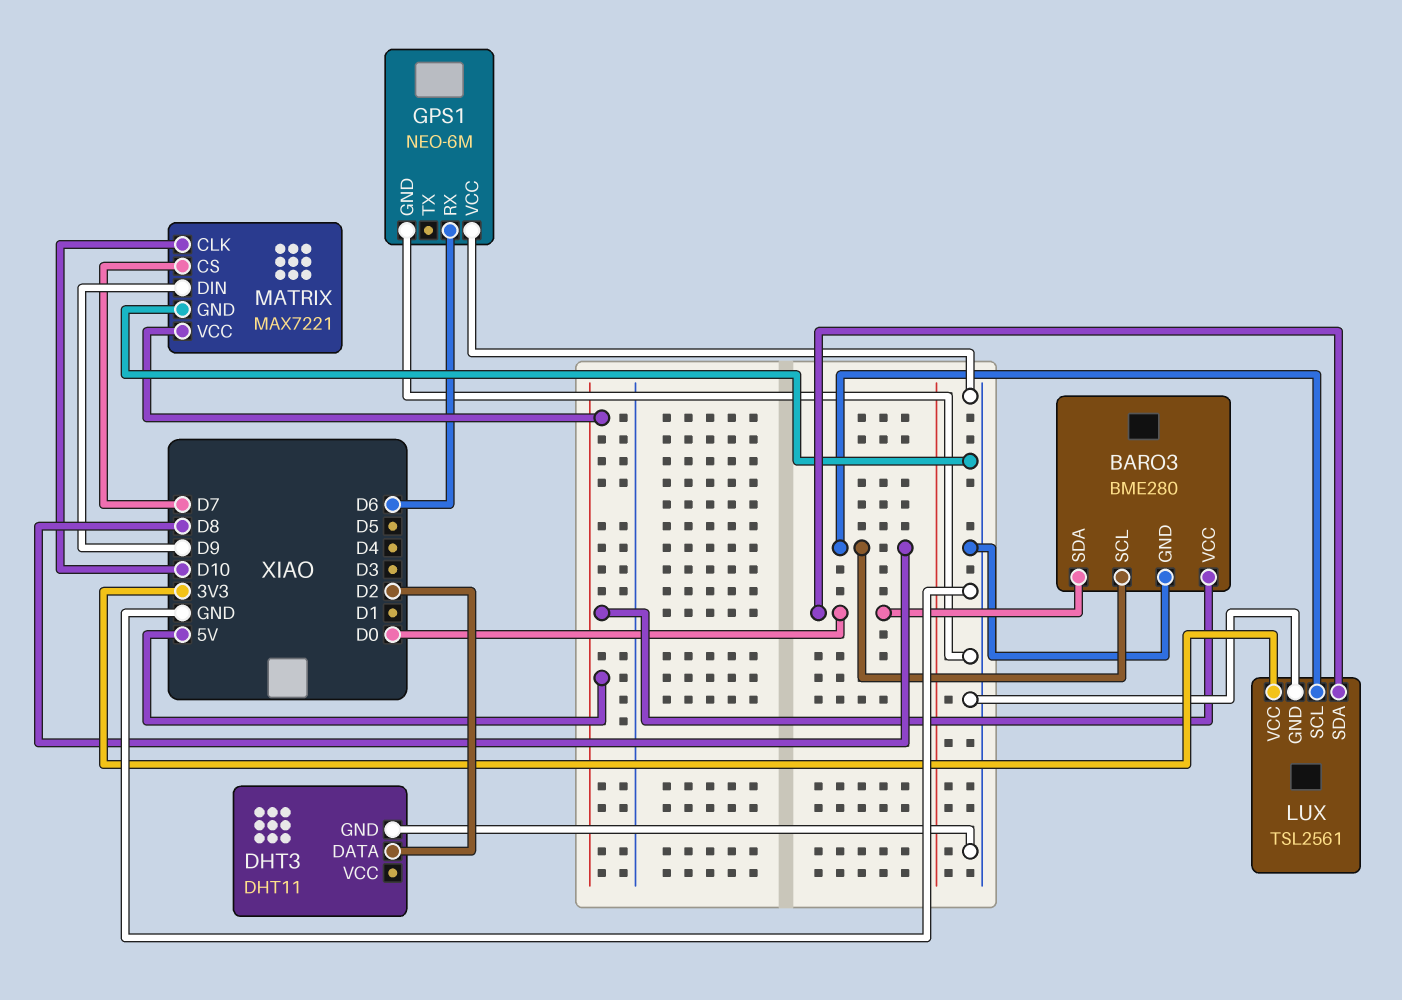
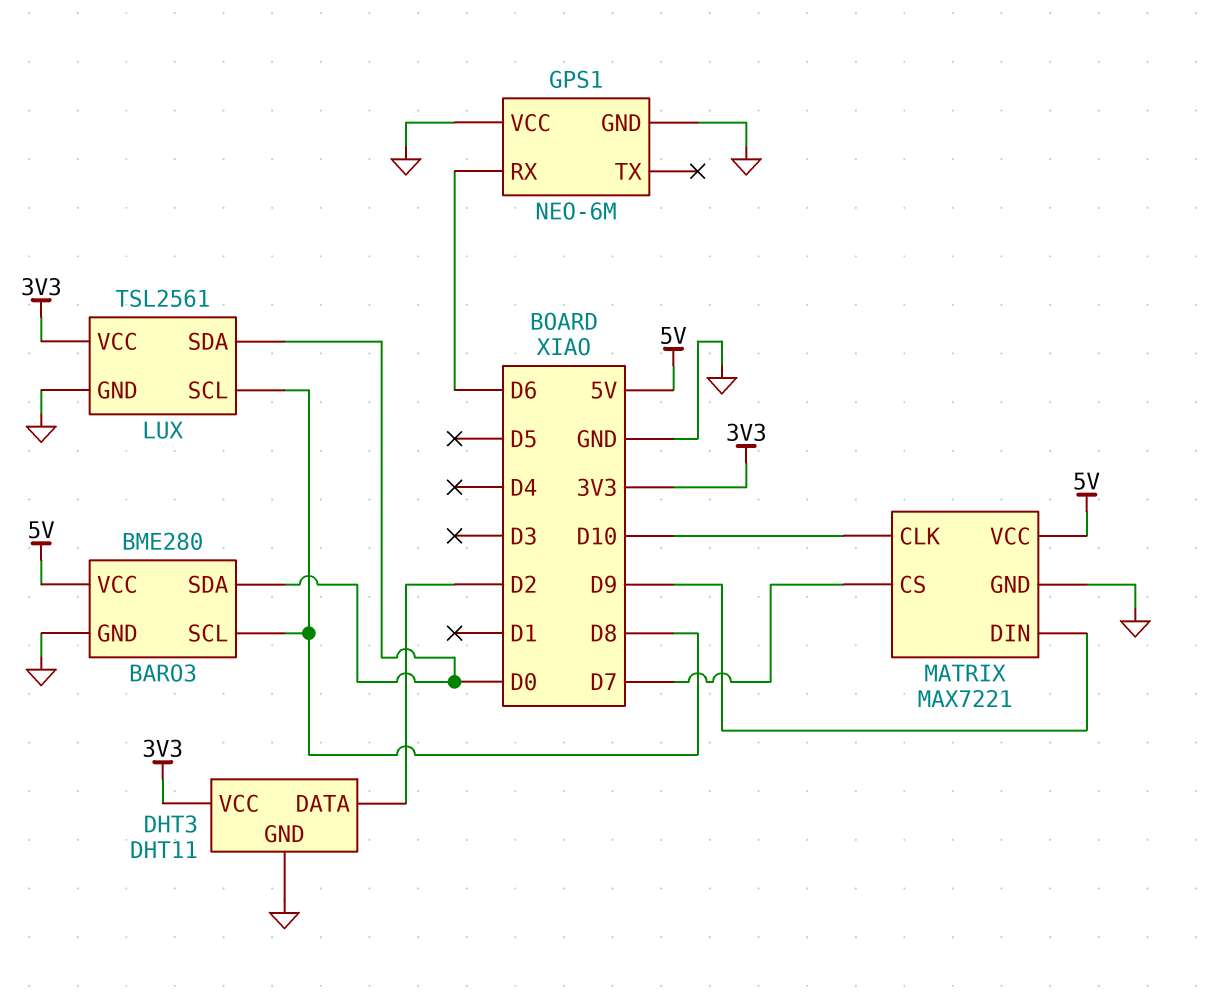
DHT3 pin VCC: none -> 3V3

